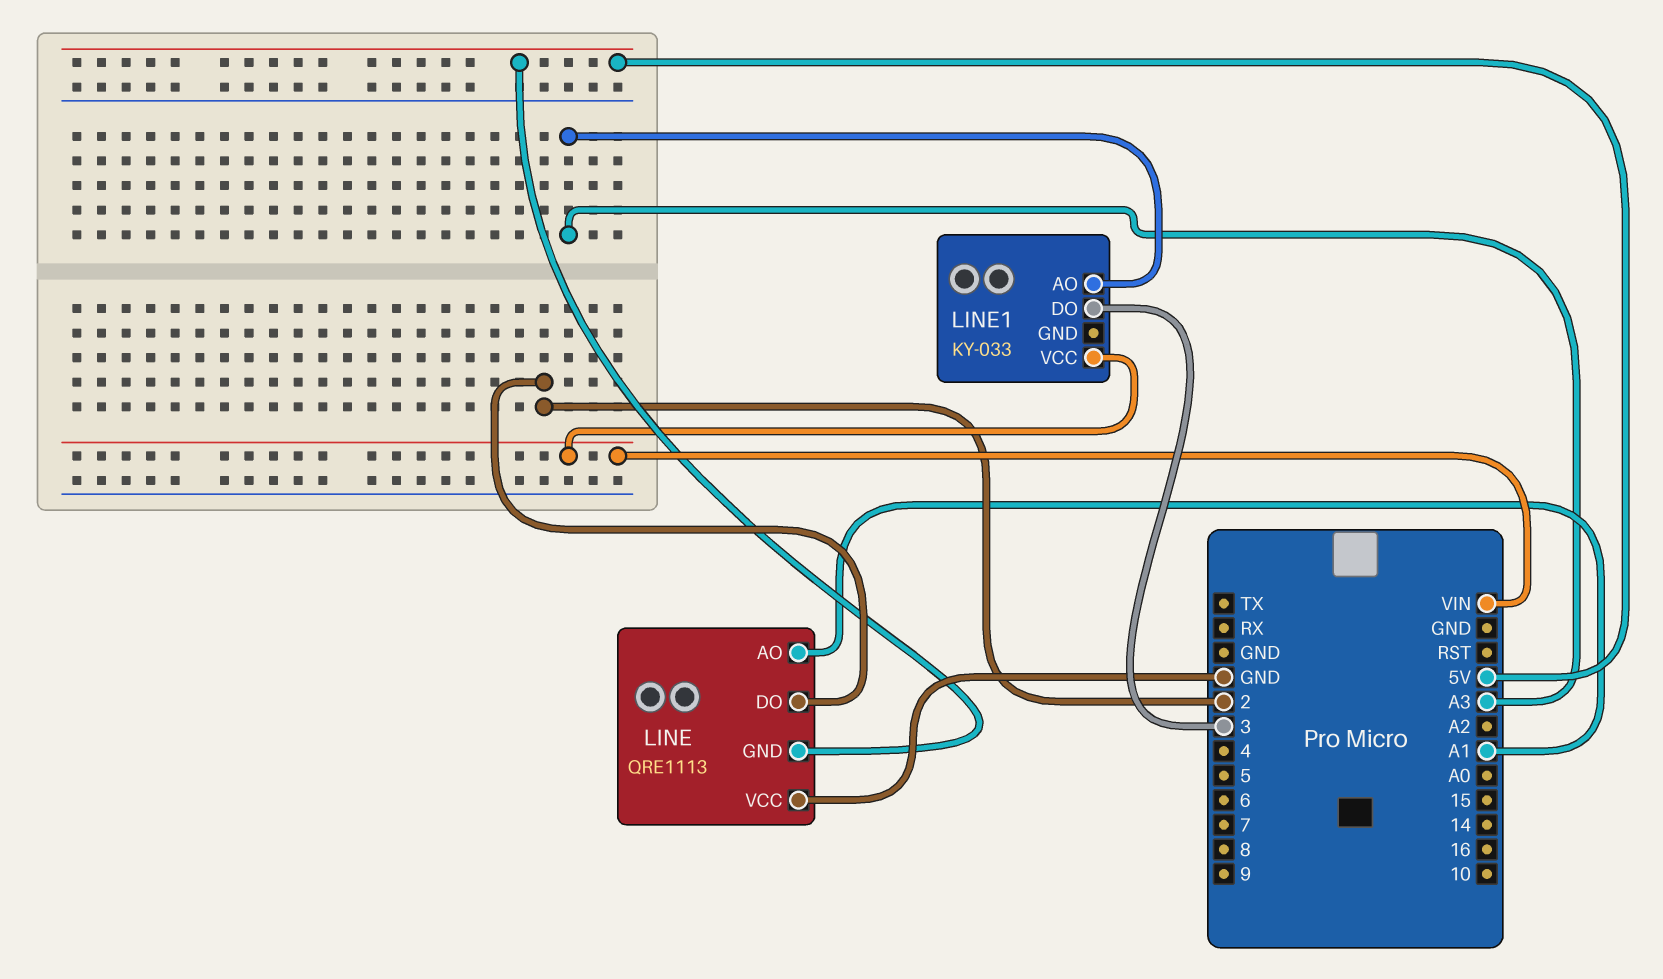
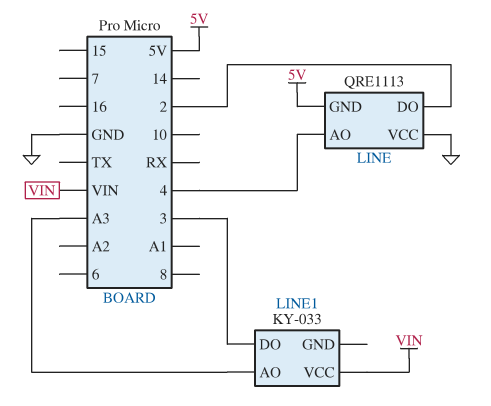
LINE pin AO: A1 -> 4

